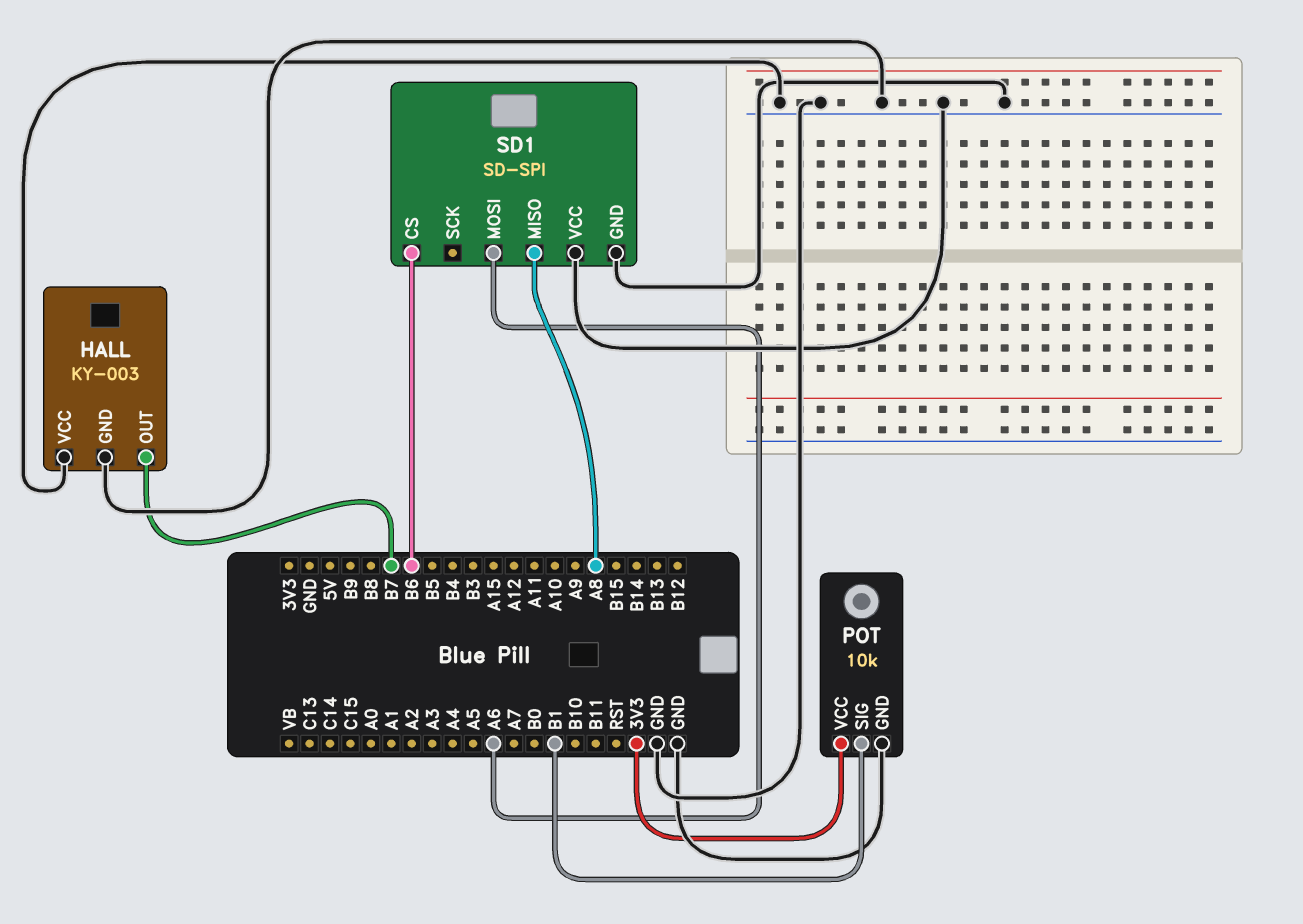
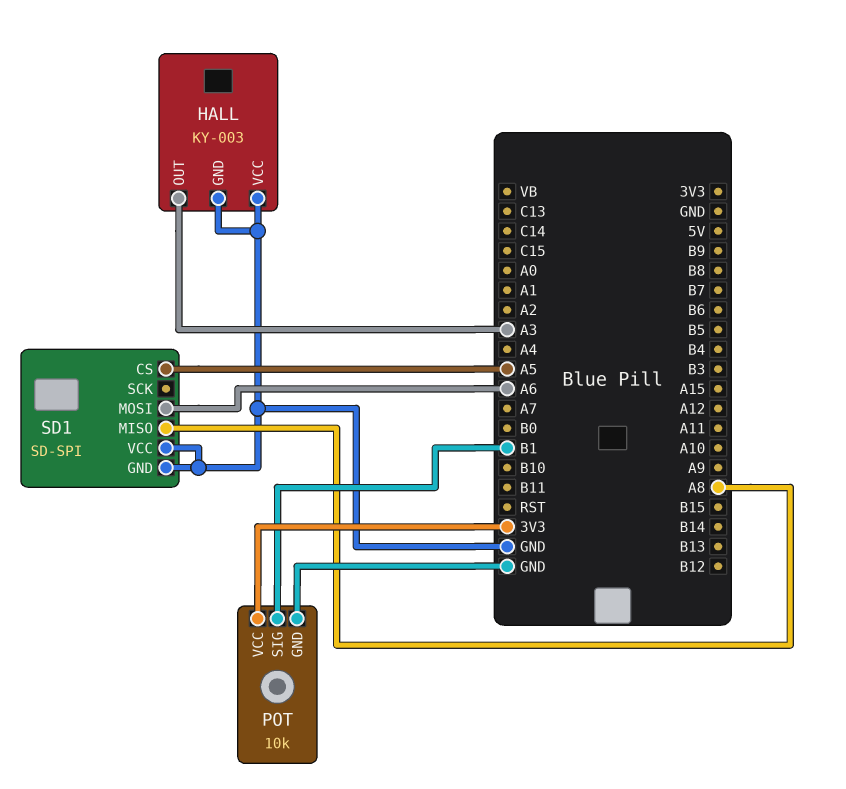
HALL pin OUT: B7 -> A3
SD1 pin CS: B6 -> A5

